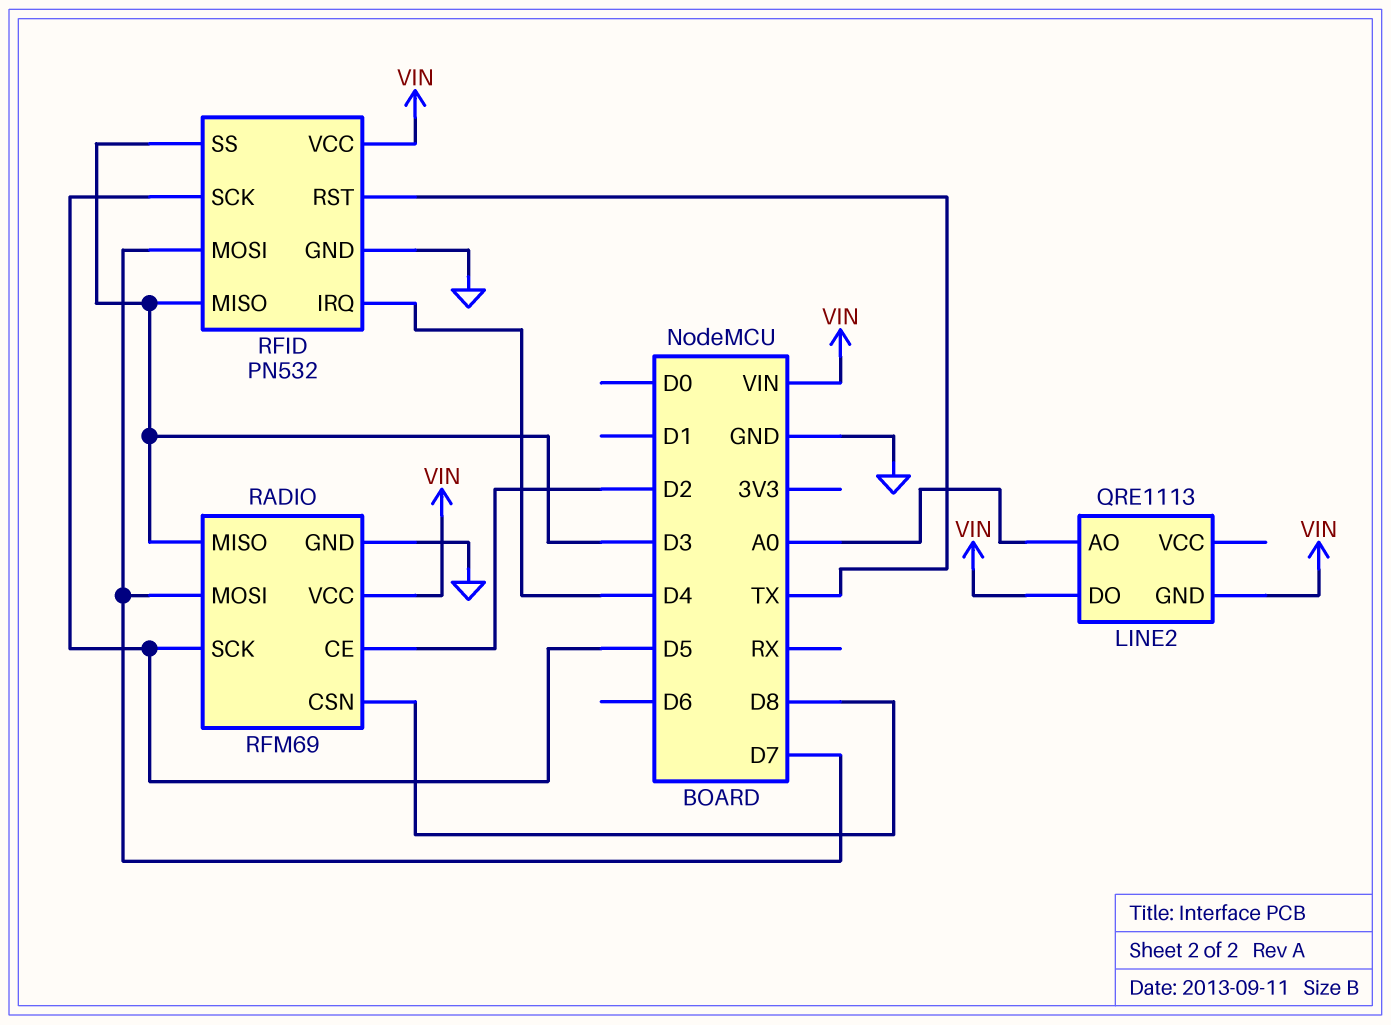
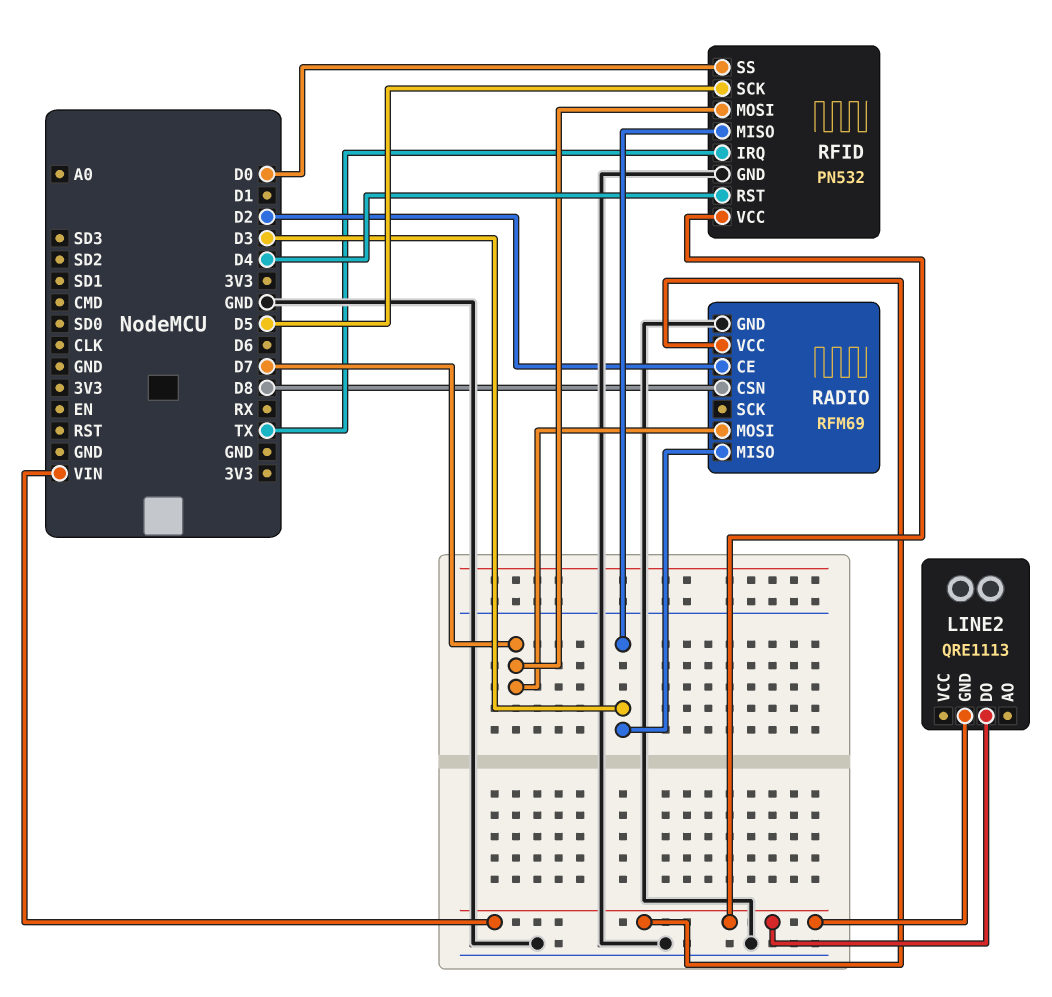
LINE2 pin AO: A0 -> none
RADIO pin SCK: D5 -> none
RFID pin IRQ: D4 -> TX
RFID pin RST: TX -> D4
RFID pin SS: D3 -> D0

